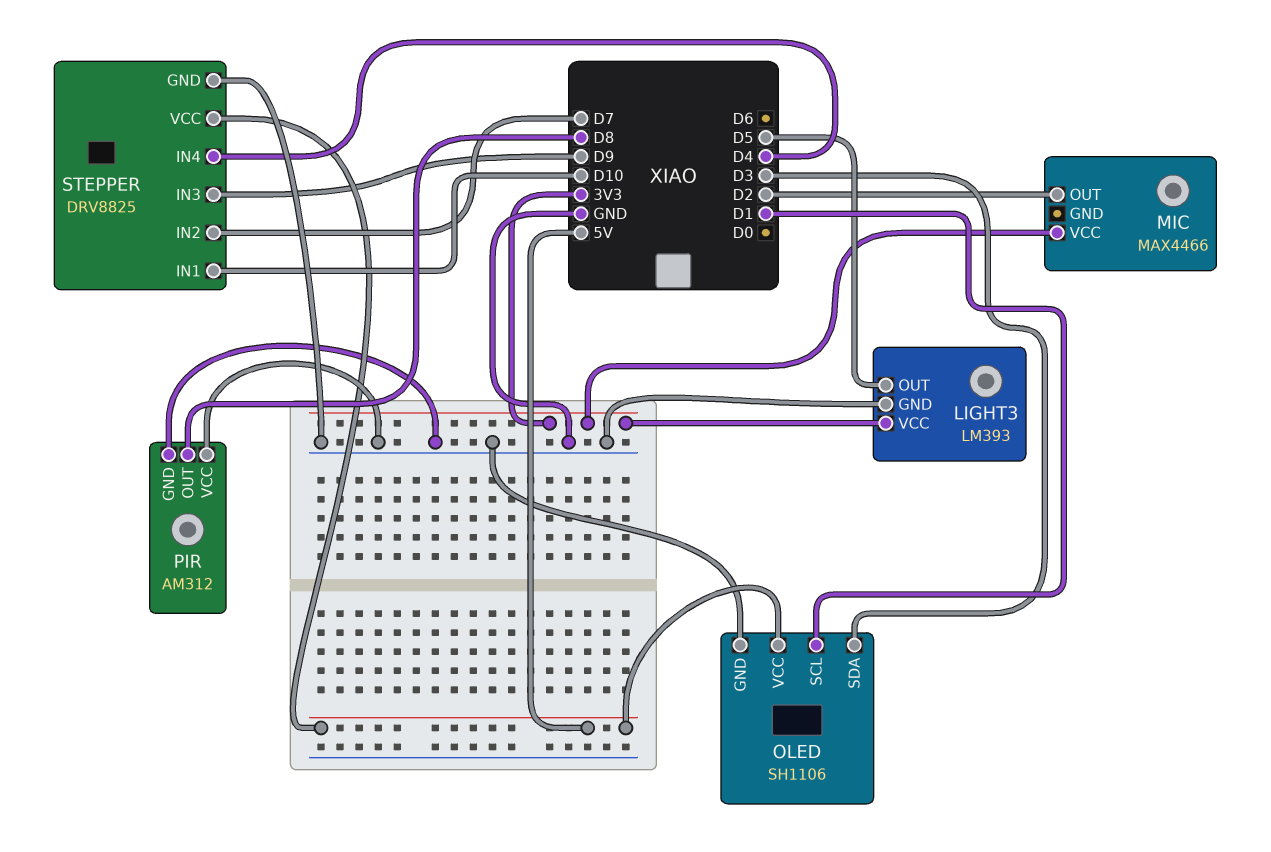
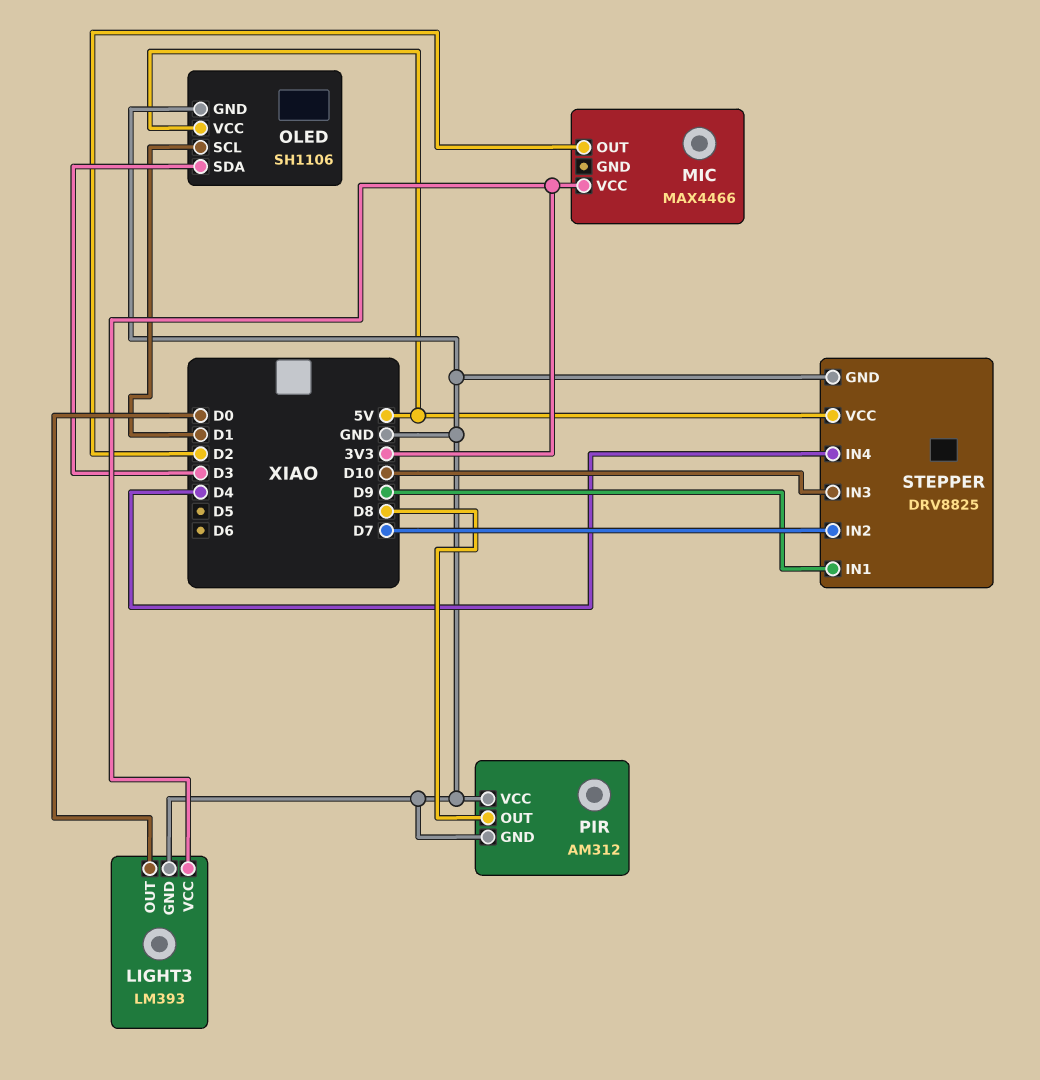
LIGHT3 pin OUT: D5 -> D0
STEPPER pin IN1: D10 -> D9
STEPPER pin IN3: D9 -> D10

